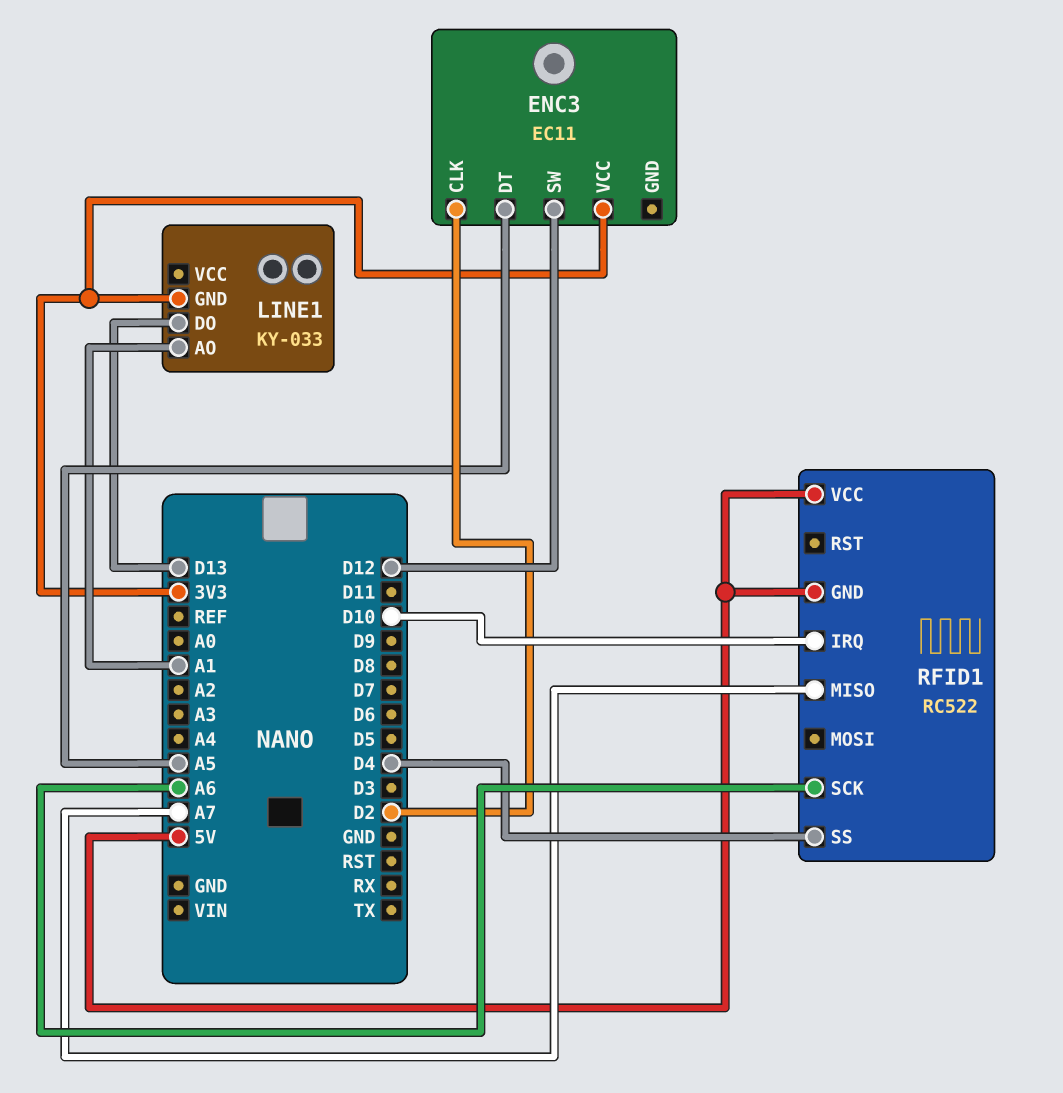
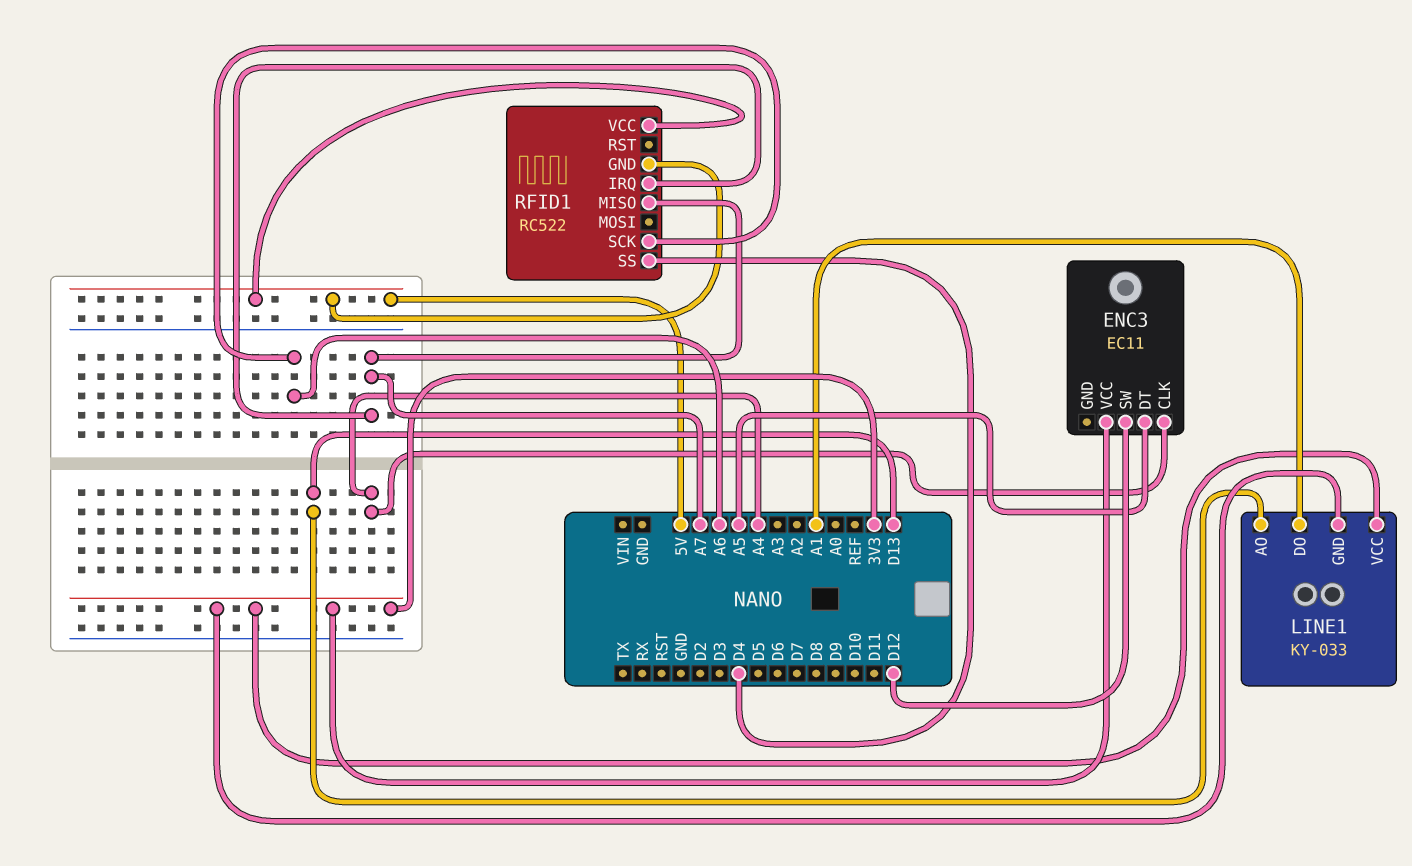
ENC3 pin CLK: D2 -> A4
LINE1 pin AO: A1 -> D13
LINE1 pin DO: D13 -> A1
LINE1 pin VCC: none -> 3V3
RFID1 pin IRQ: D10 -> A7

